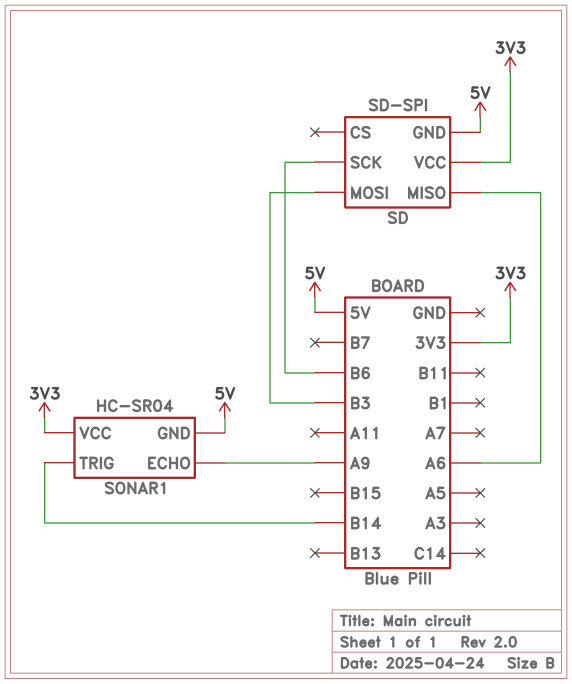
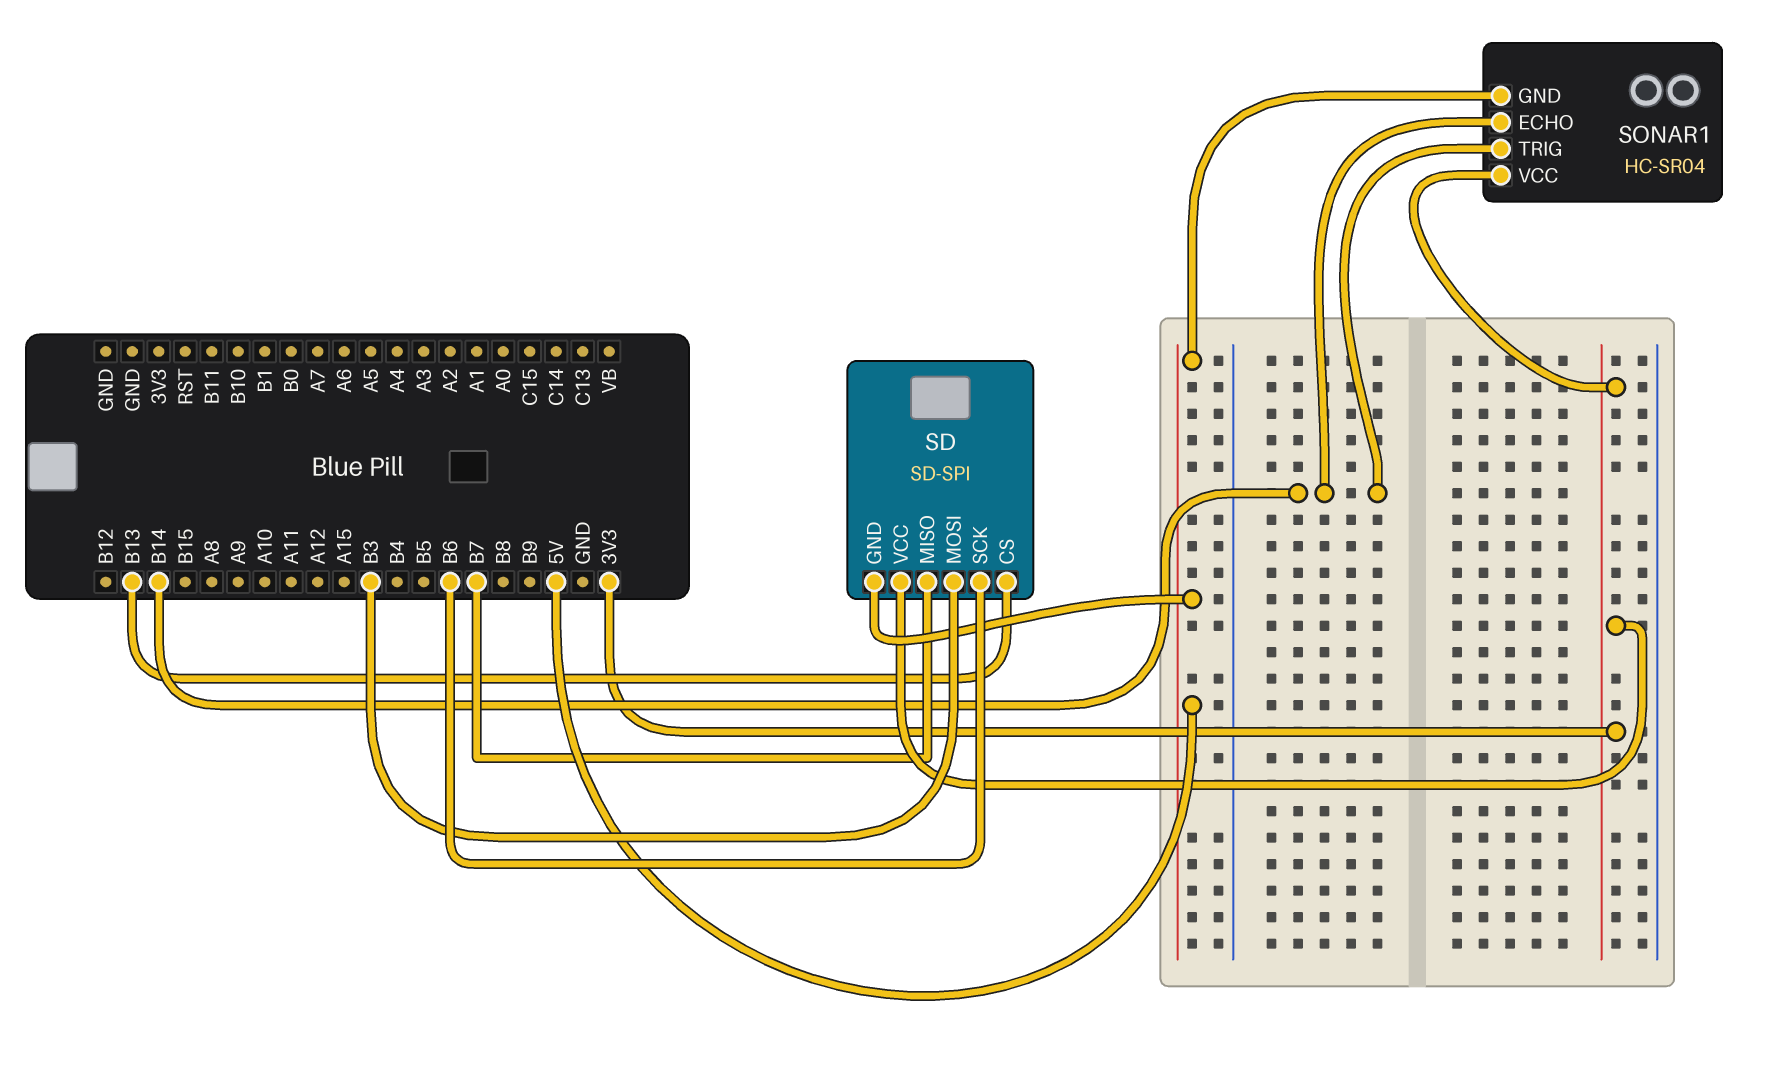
SD pin CS: none -> B13
SD pin MISO: A6 -> B7
SONAR1 pin ECHO: A9 -> B14

